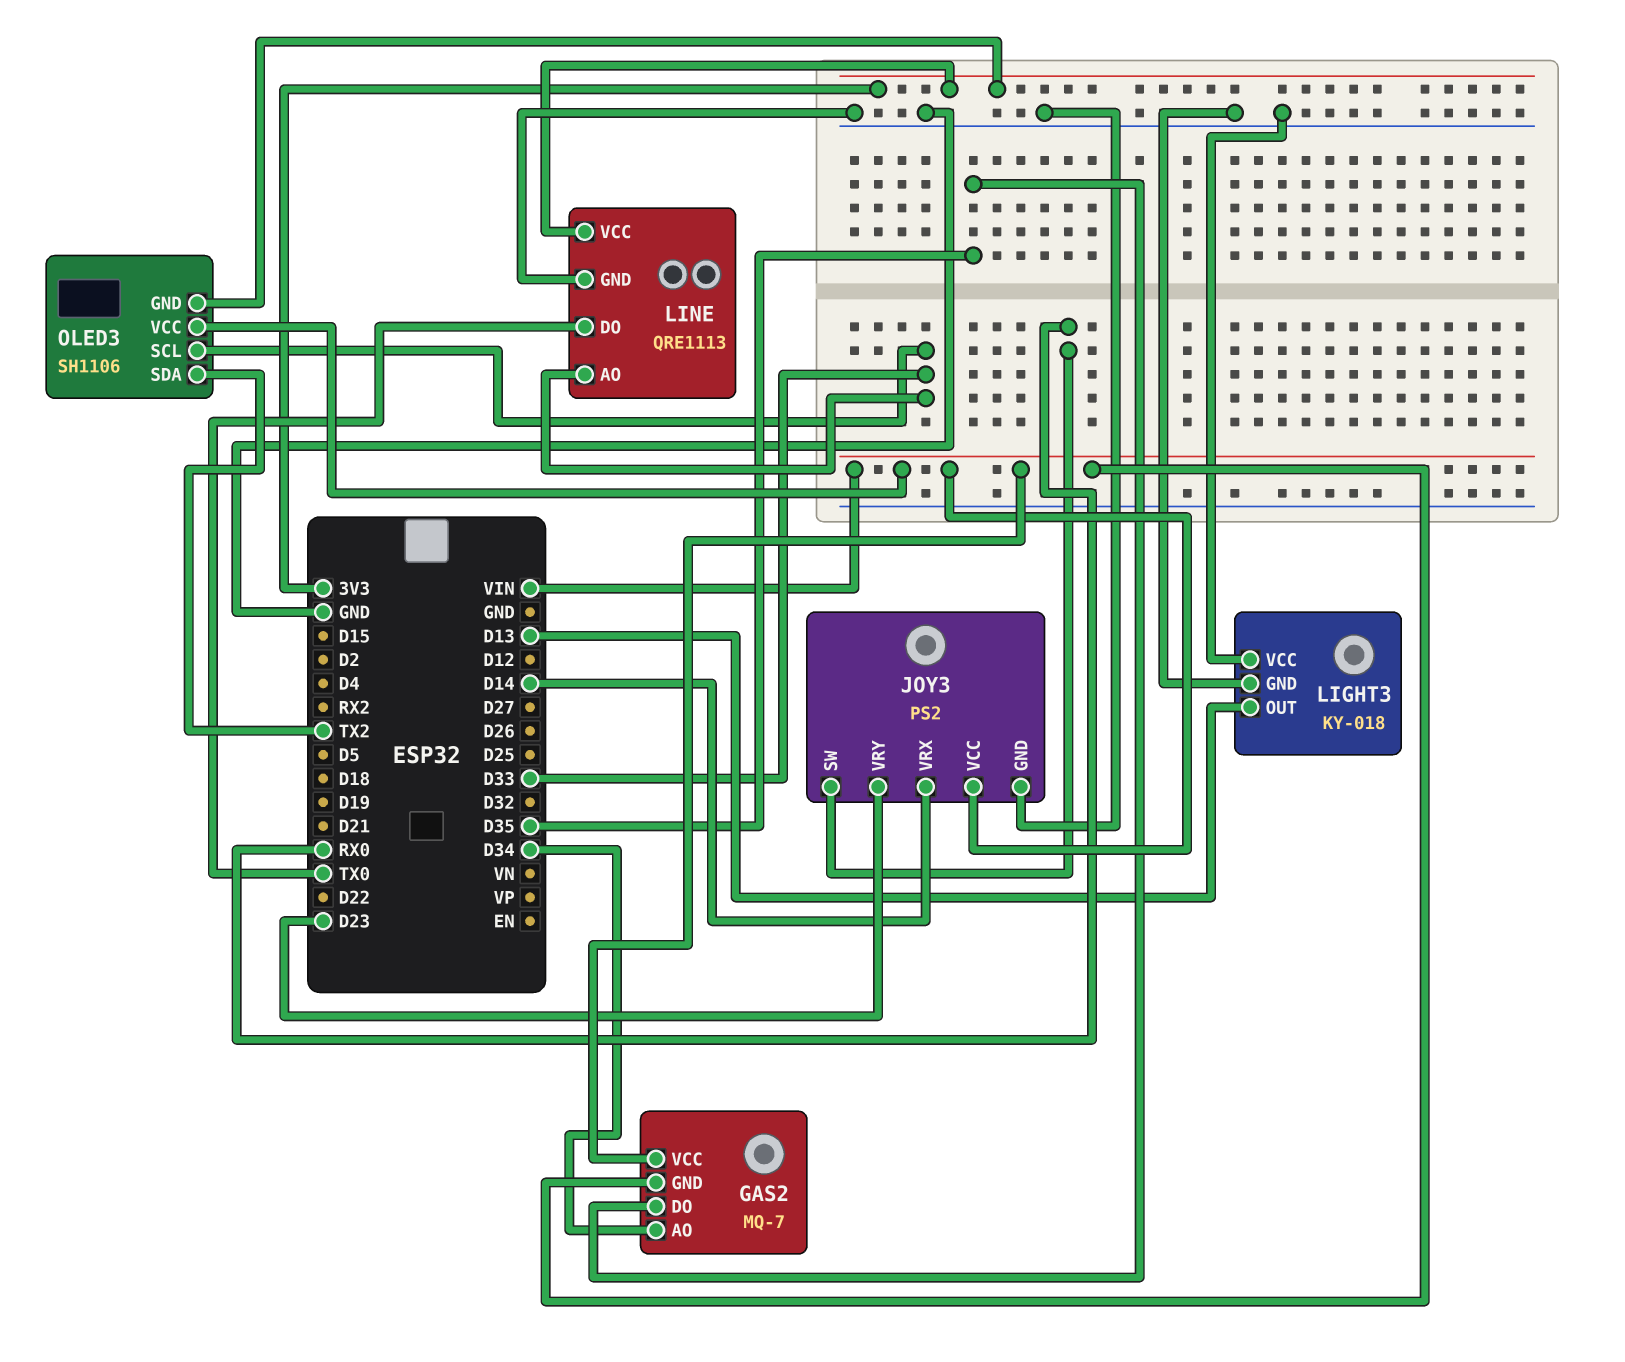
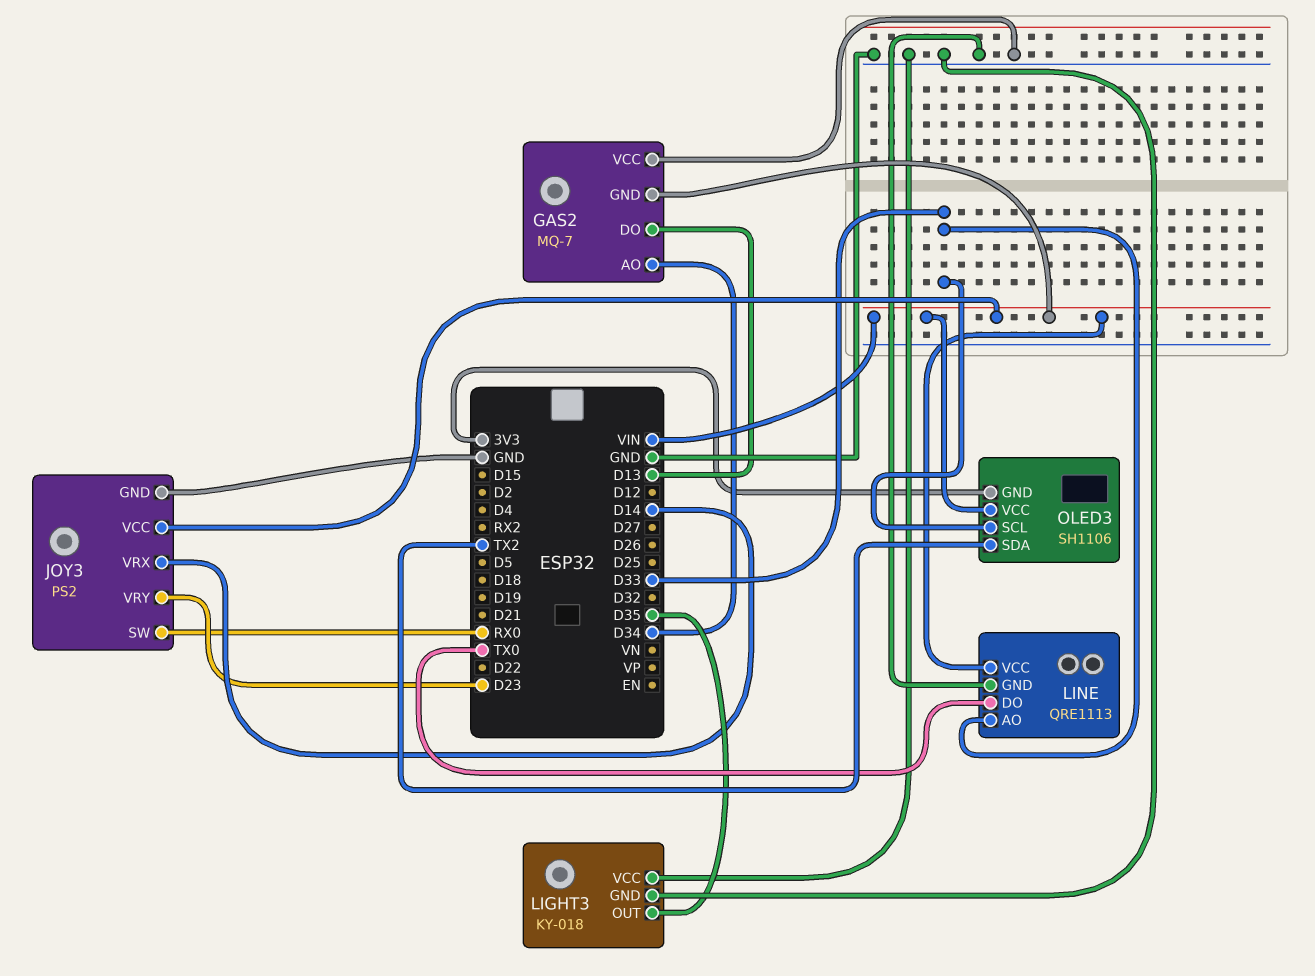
GAS2 pin DO: D35 -> D13
GAS2 pin VCC: VIN -> GND
LIGHT3 pin OUT: D13 -> D35
LINE pin VCC: 3V3 -> VIN

